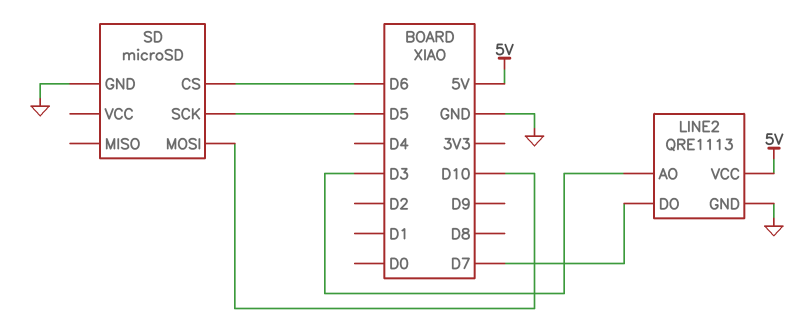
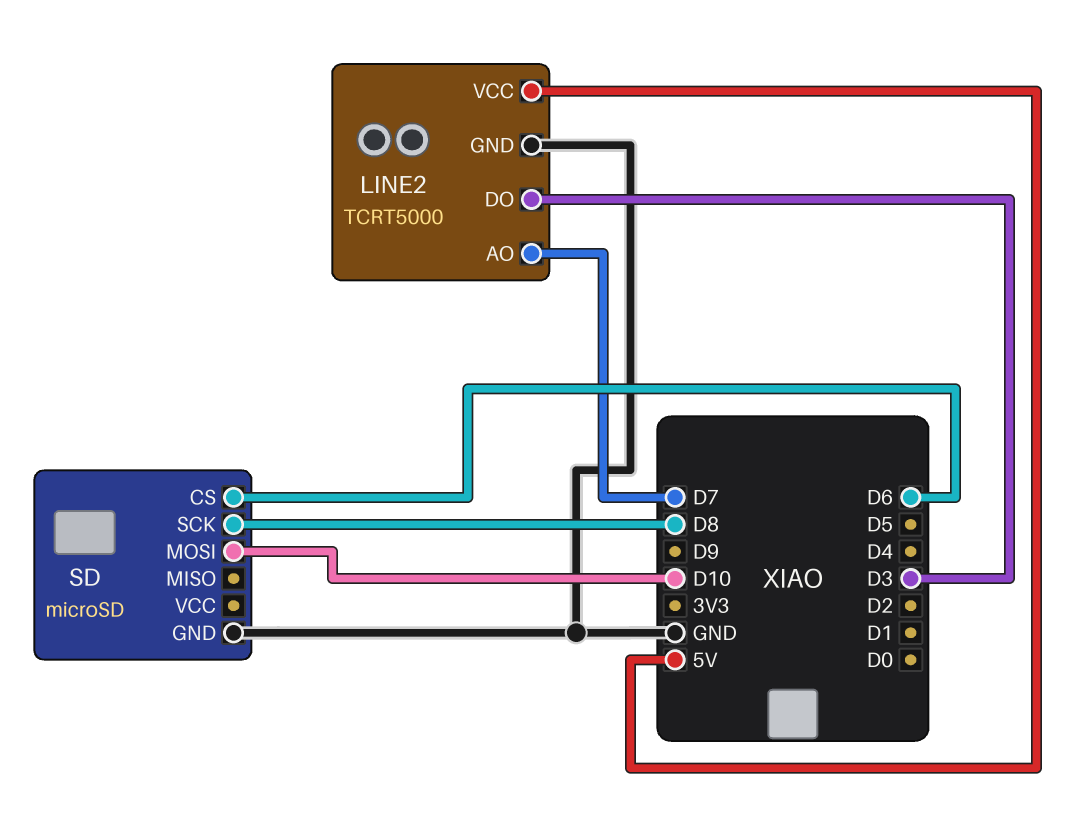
LINE2: QRE1113 -> TCRT5000
LINE2 pin AO: D3 -> D7
LINE2 pin DO: D7 -> D3
SD pin SCK: D5 -> D8

